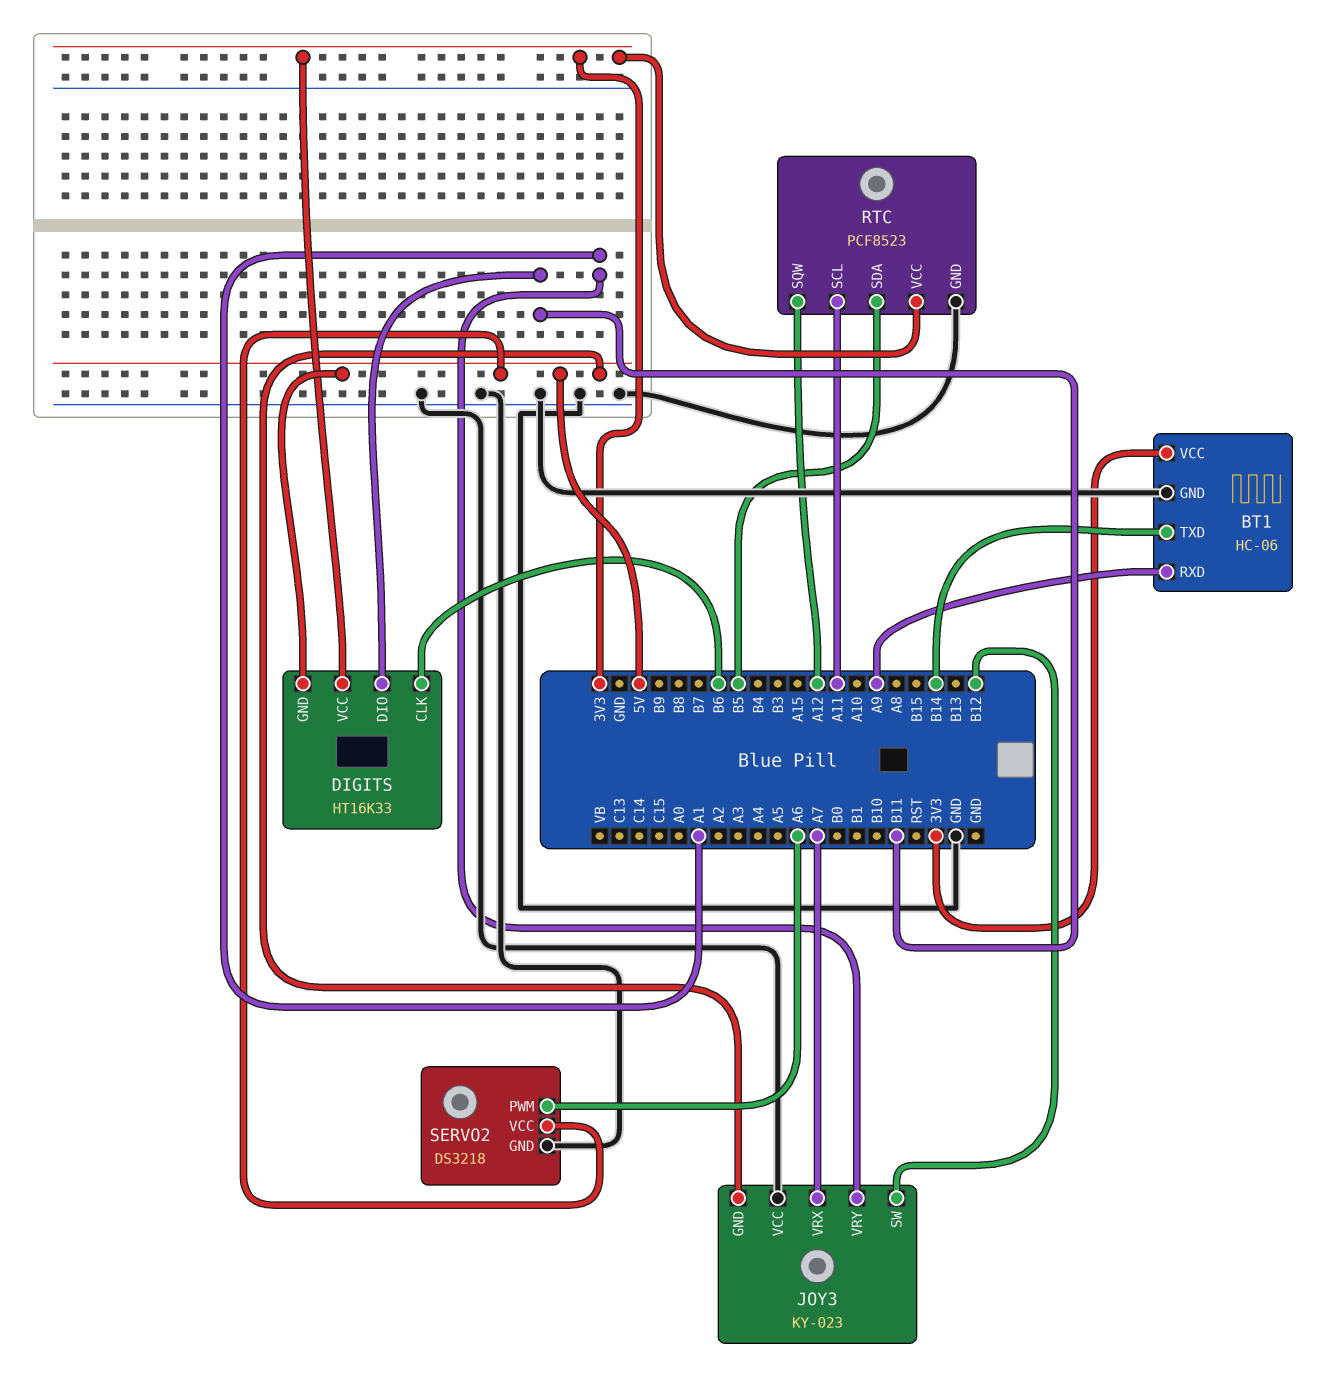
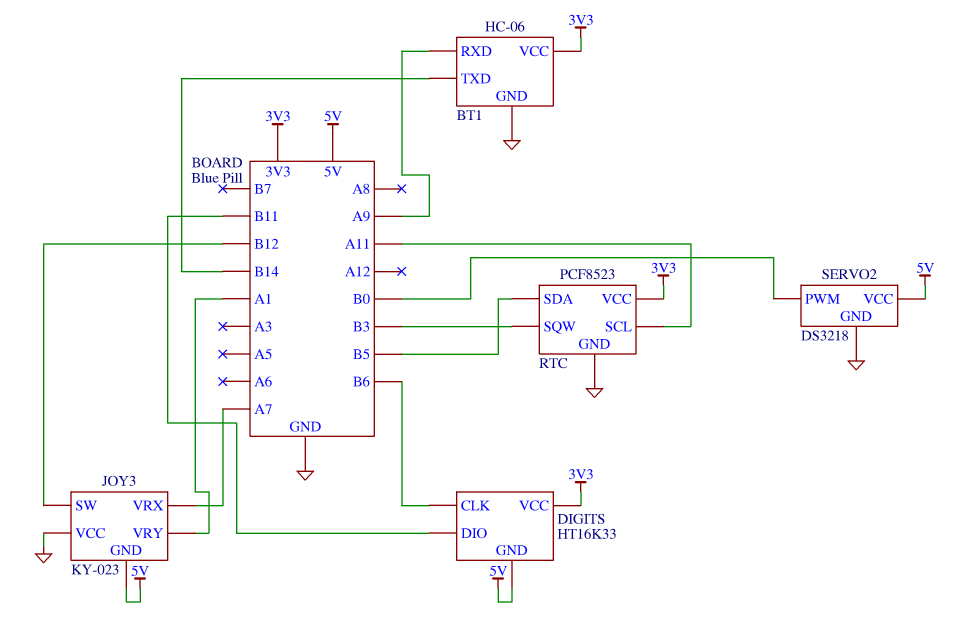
RTC pin SQW: A12 -> B3
SERVO2 pin PWM: A6 -> B0

